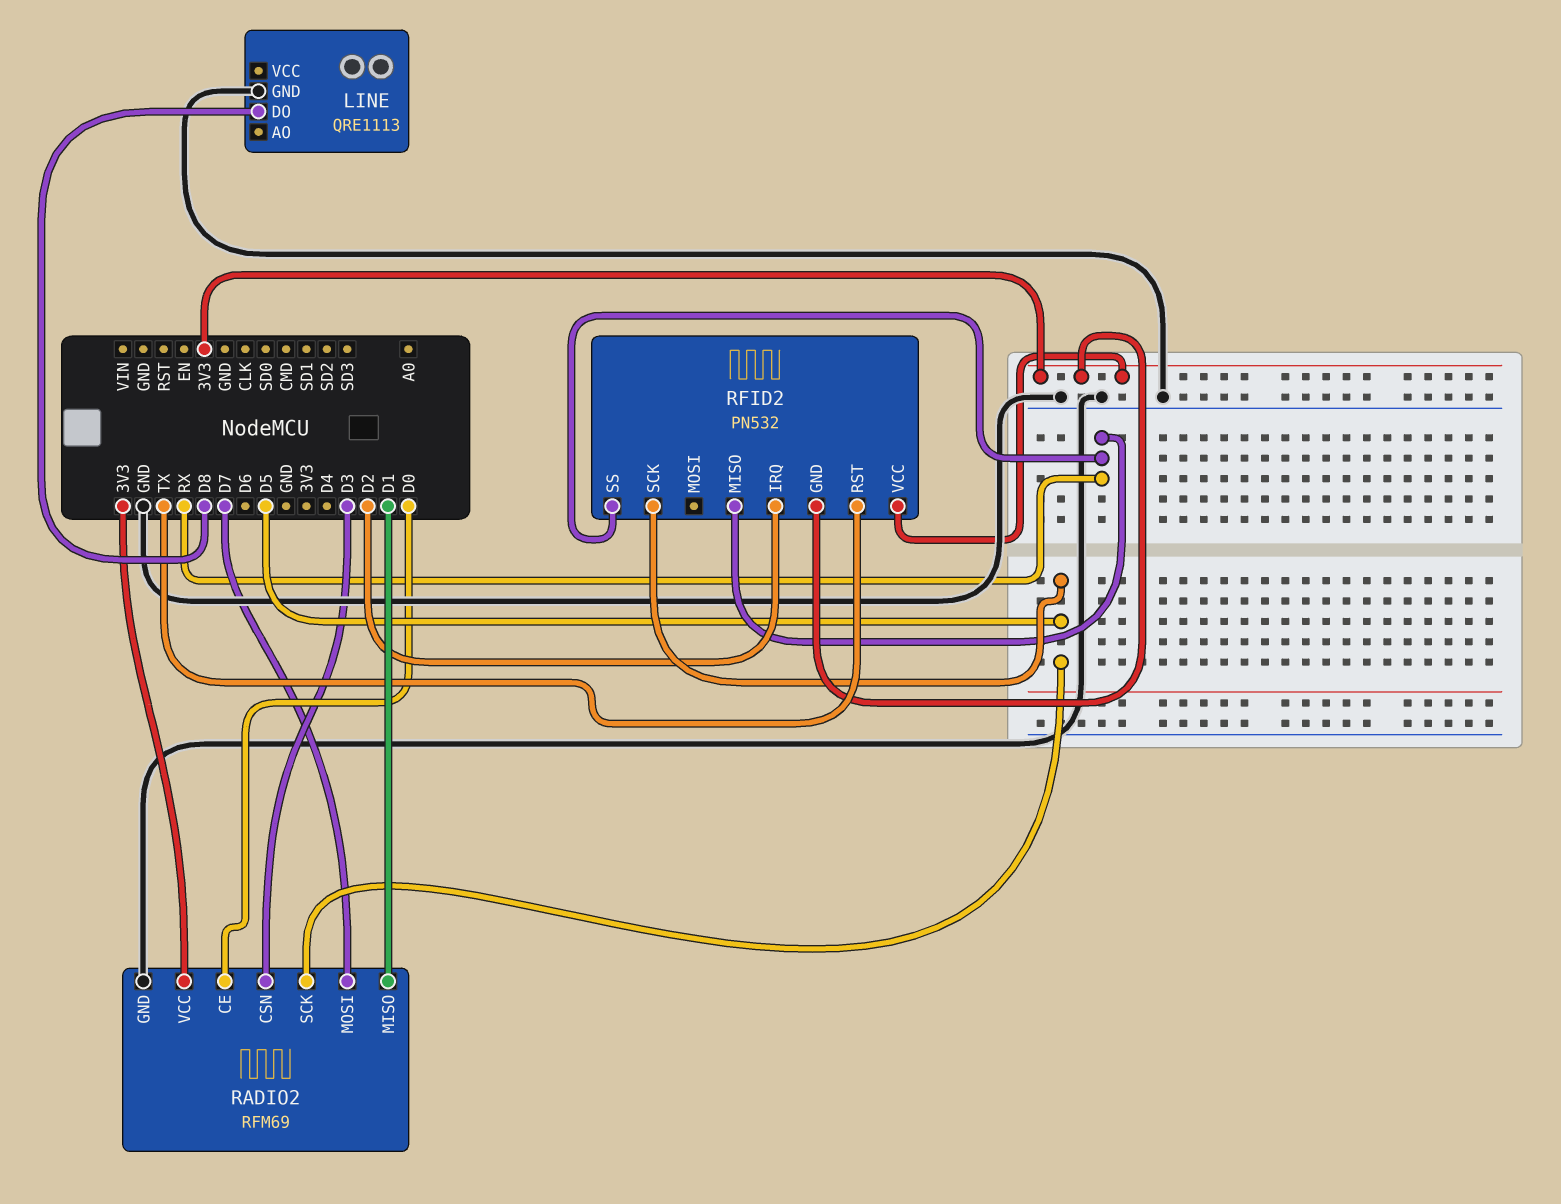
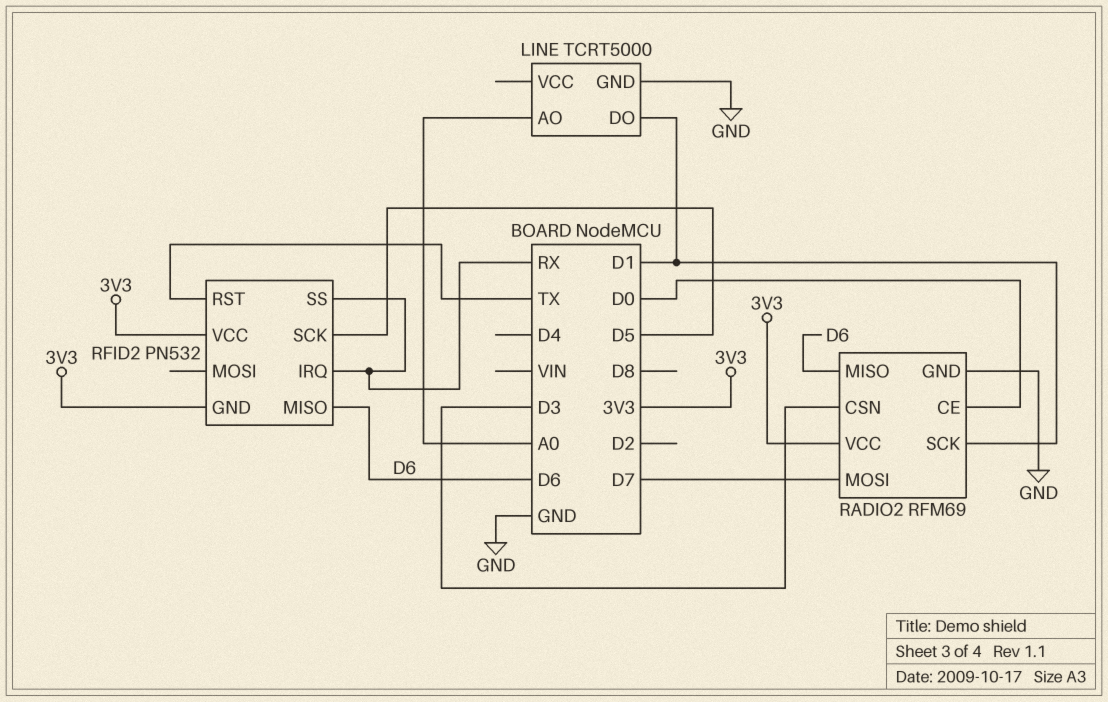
LINE: QRE1113 -> TCRT5000
LINE pin AO: none -> A0
LINE pin DO: D8 -> D1
RADIO2 pin MISO: D1 -> D6
RADIO2 pin SCK: D5 -> D1
RFID2 pin IRQ: D2 -> RX
RFID2 pin MISO: RX -> D6

